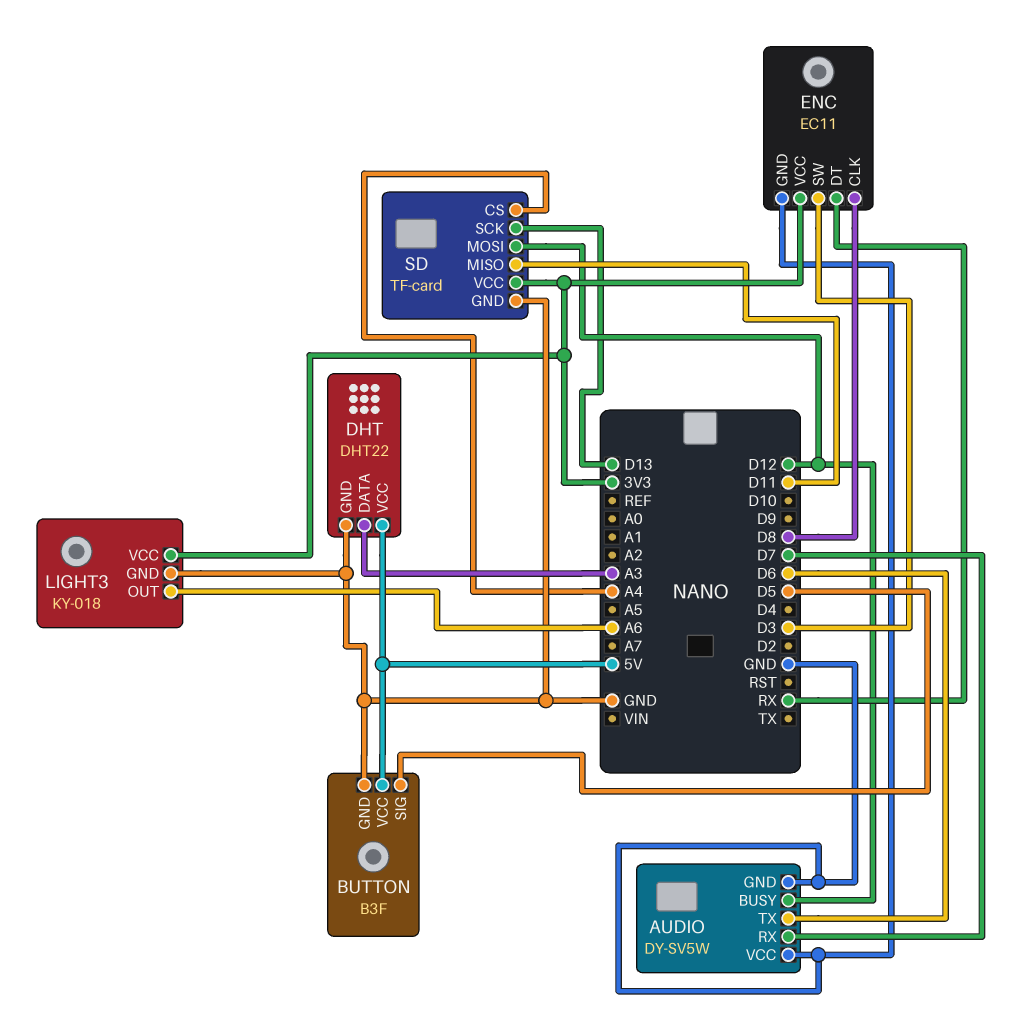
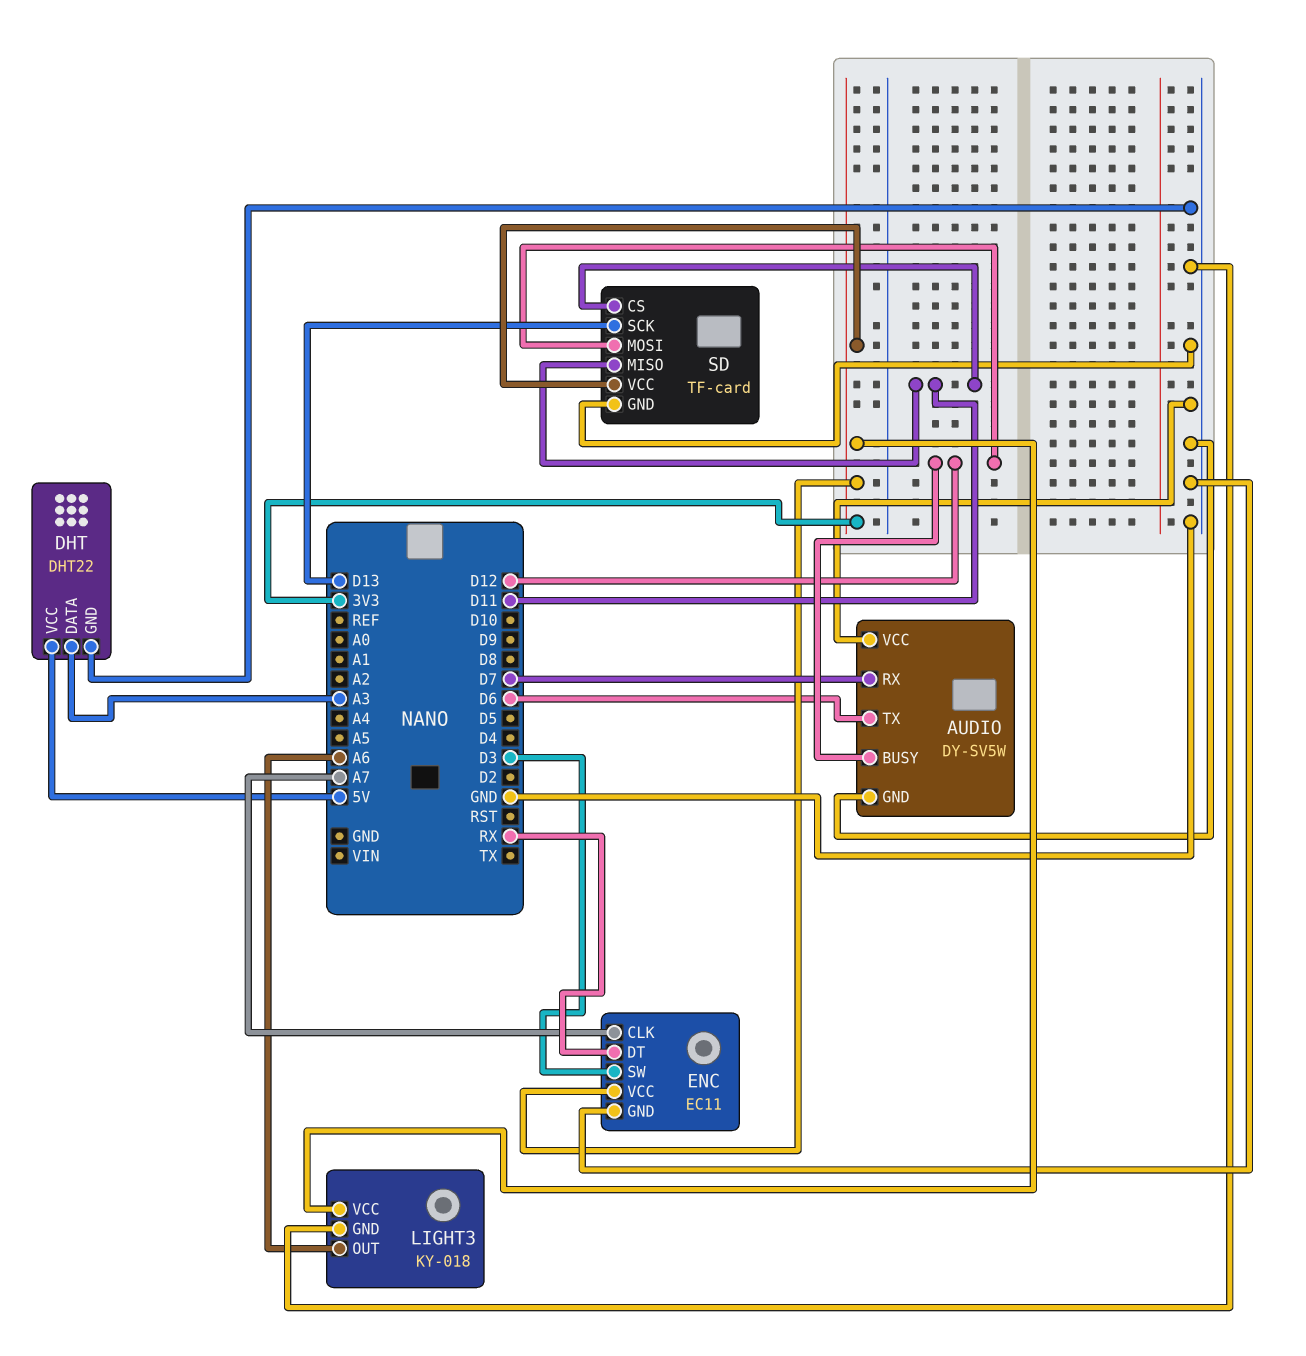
BUTTON: B3F -> none
BUTTON pin GND: GND -> none
BUTTON pin SIG: D5 -> none
BUTTON pin VCC: 5V -> none
ENC pin CLK: D8 -> A7
SD pin CS: A4 -> D11

